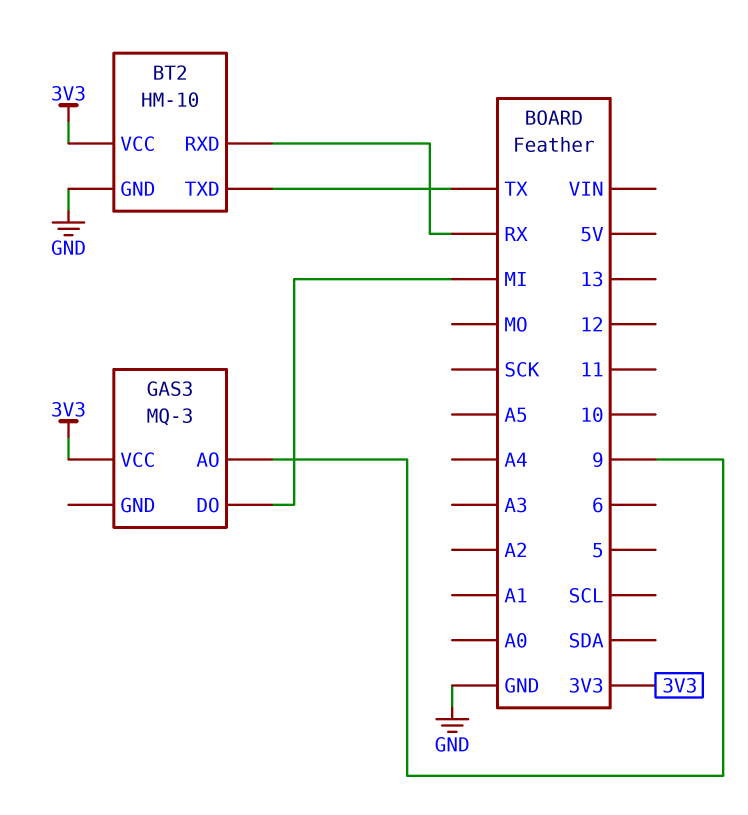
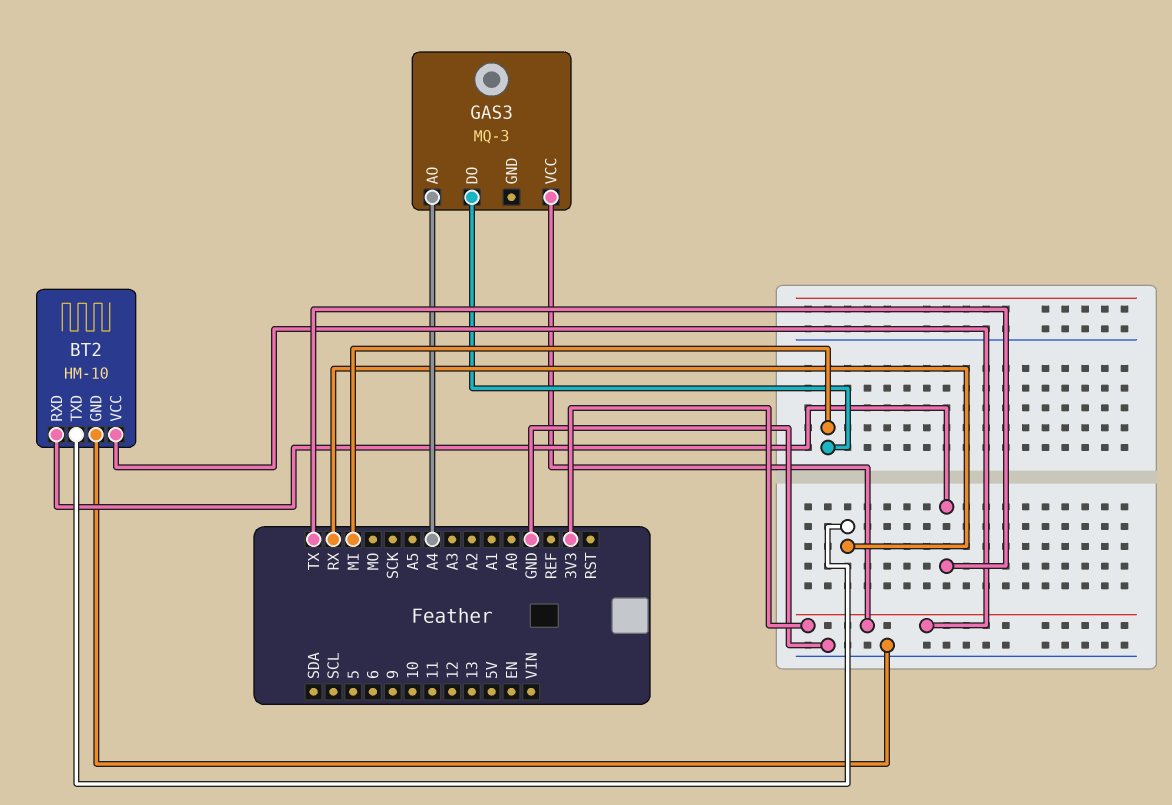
BT2 pin RXD: RX -> TX
BT2 pin TXD: TX -> RX
GAS3 pin AO: 9 -> A4

